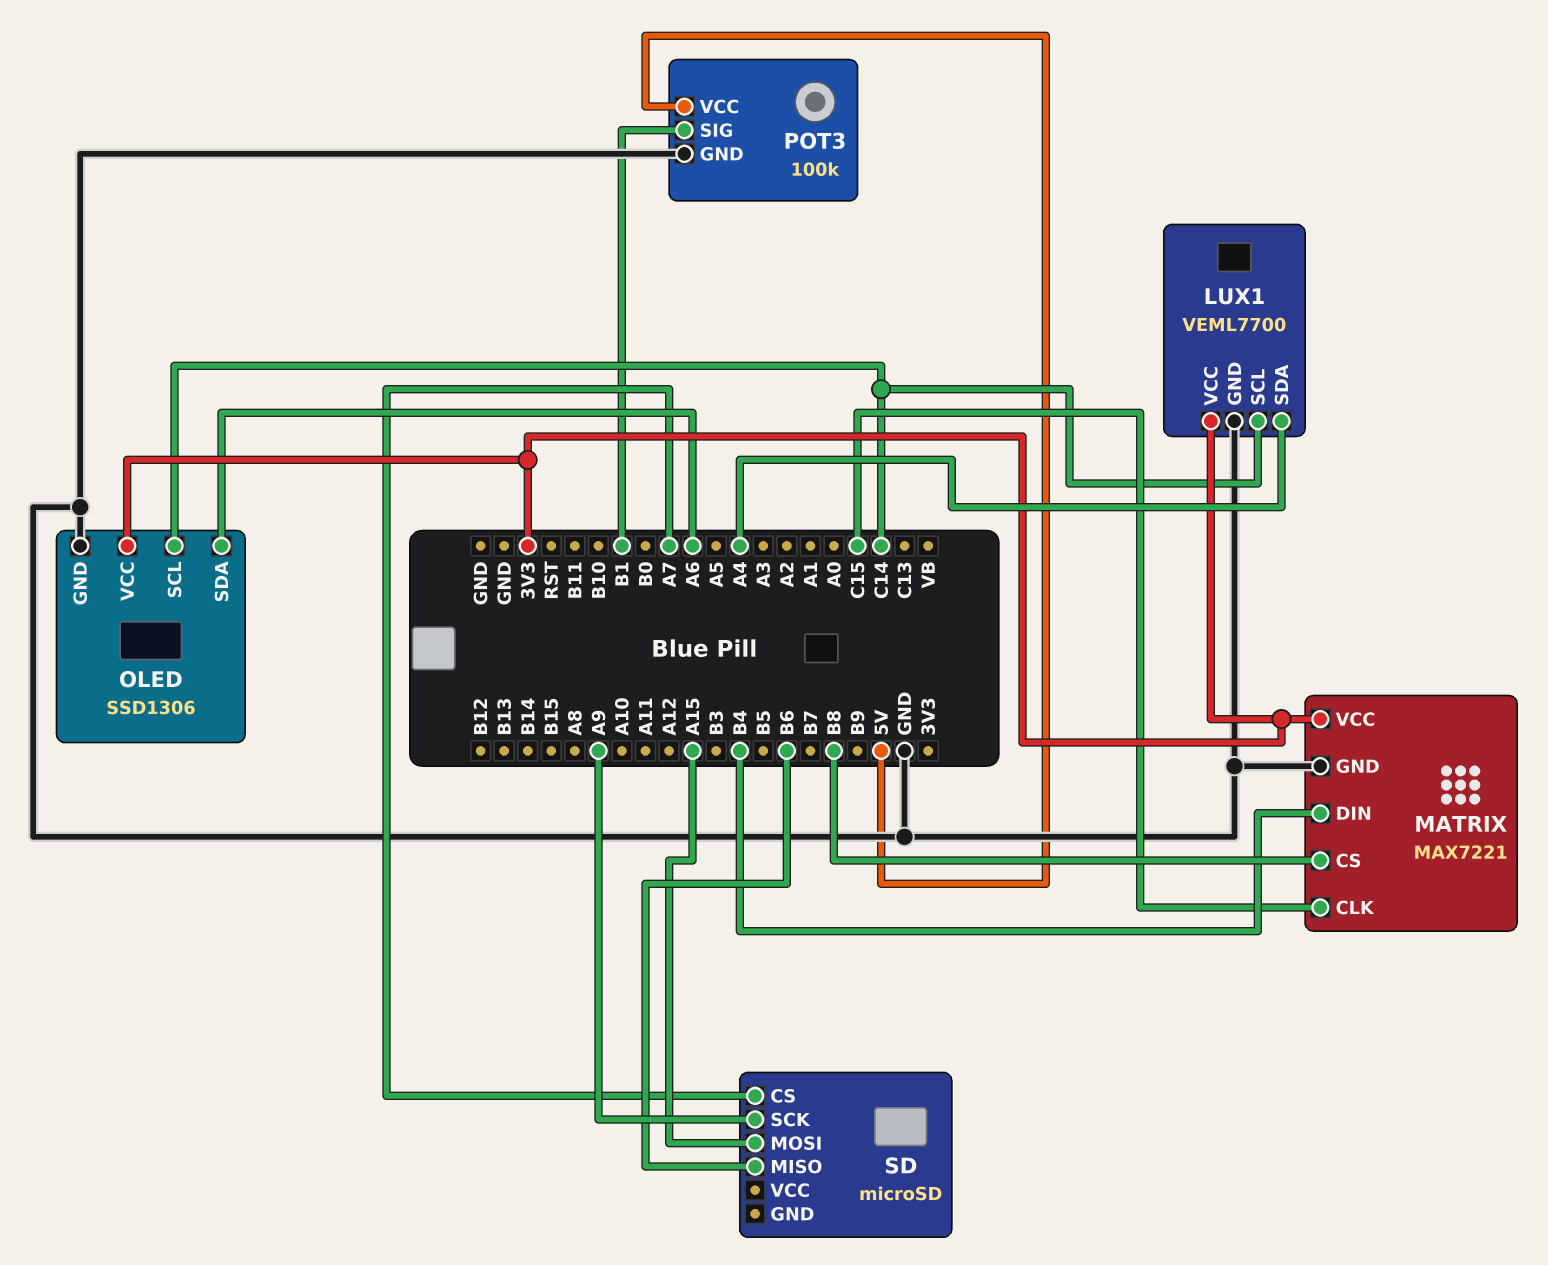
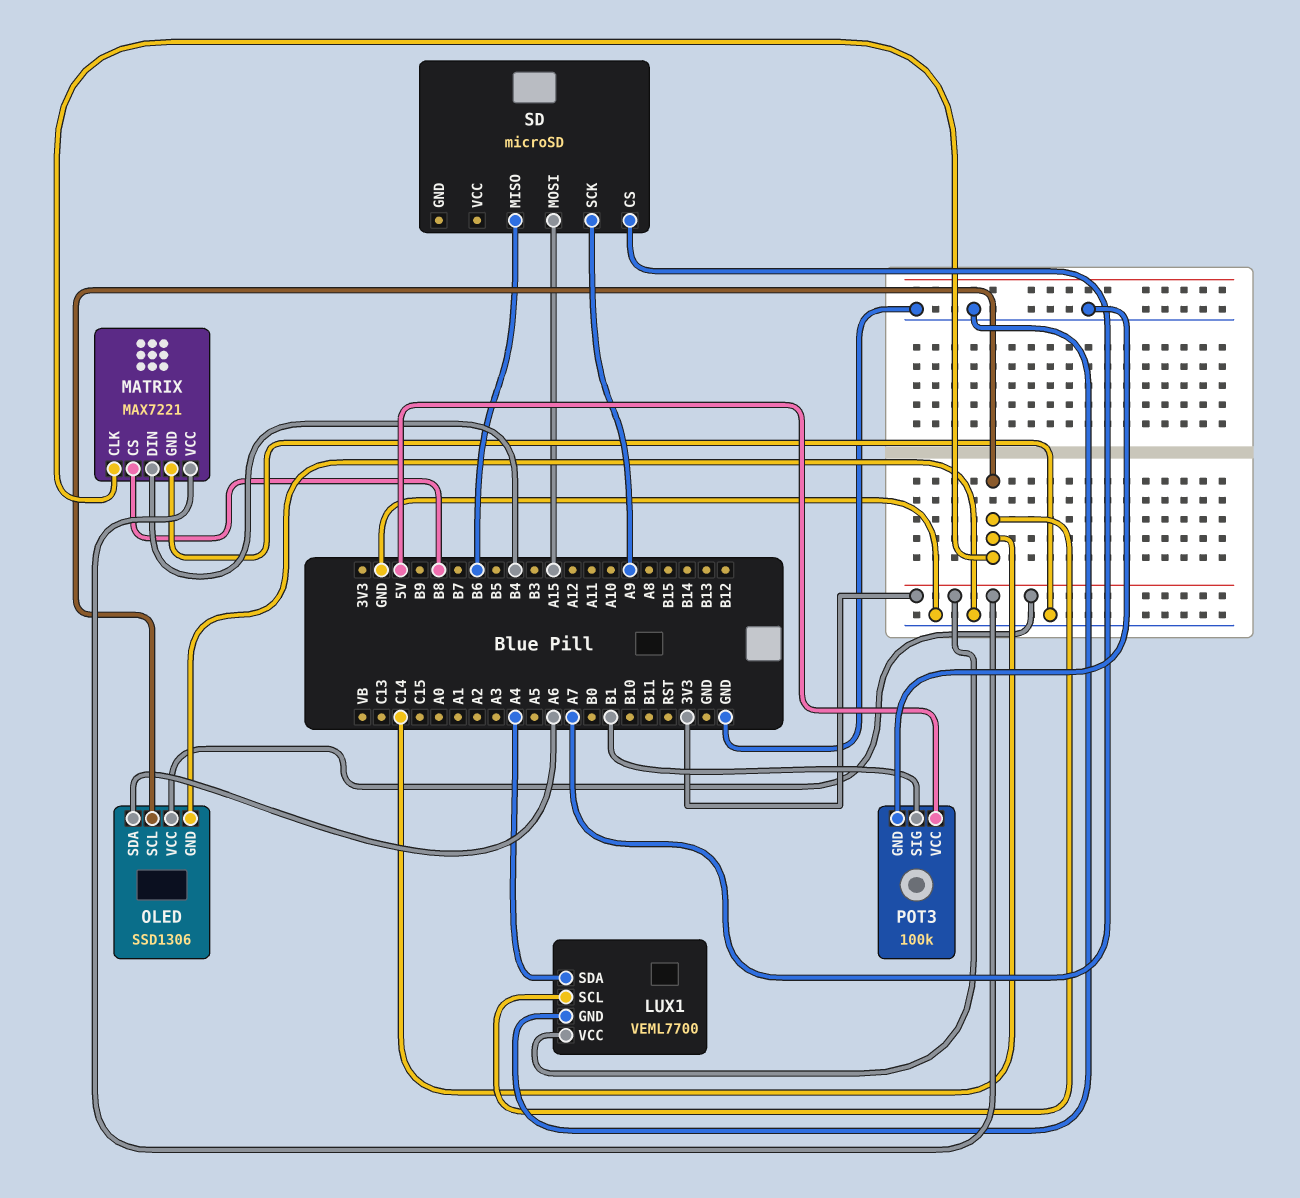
MATRIX pin CLK: C15 -> C14

